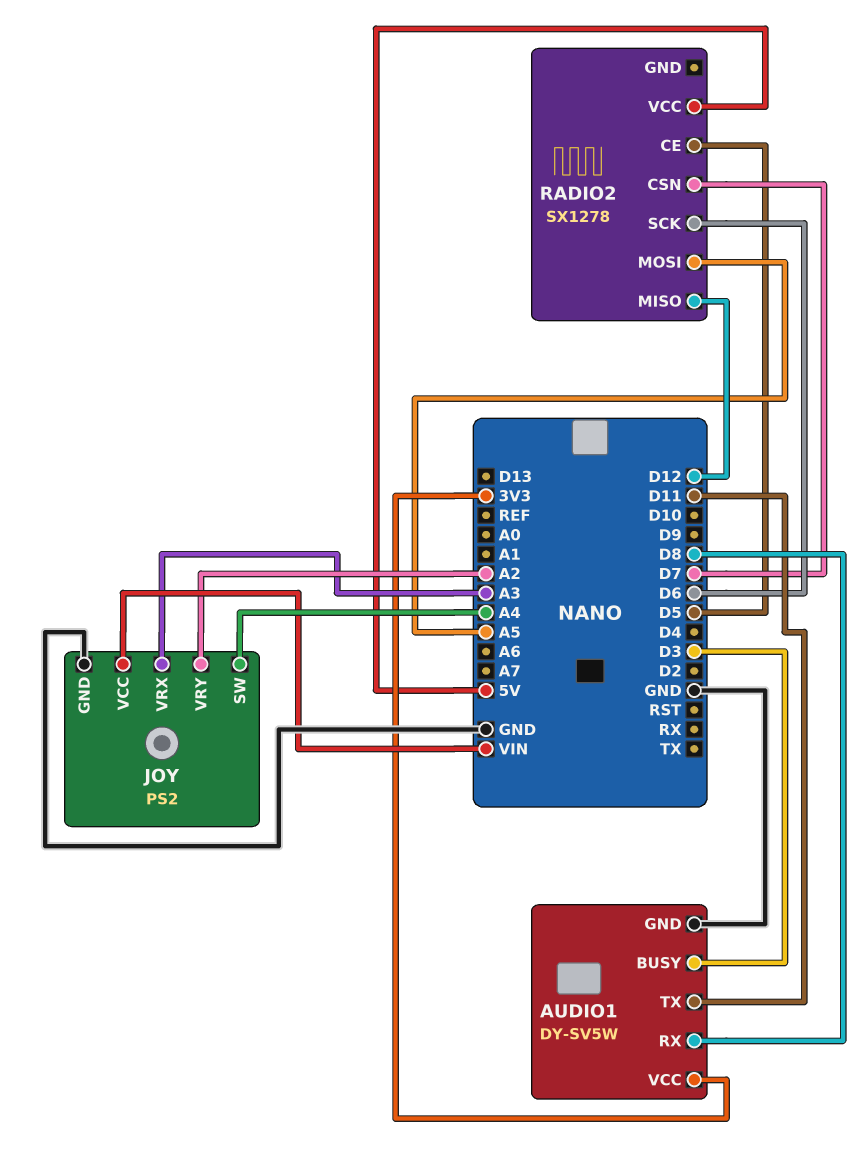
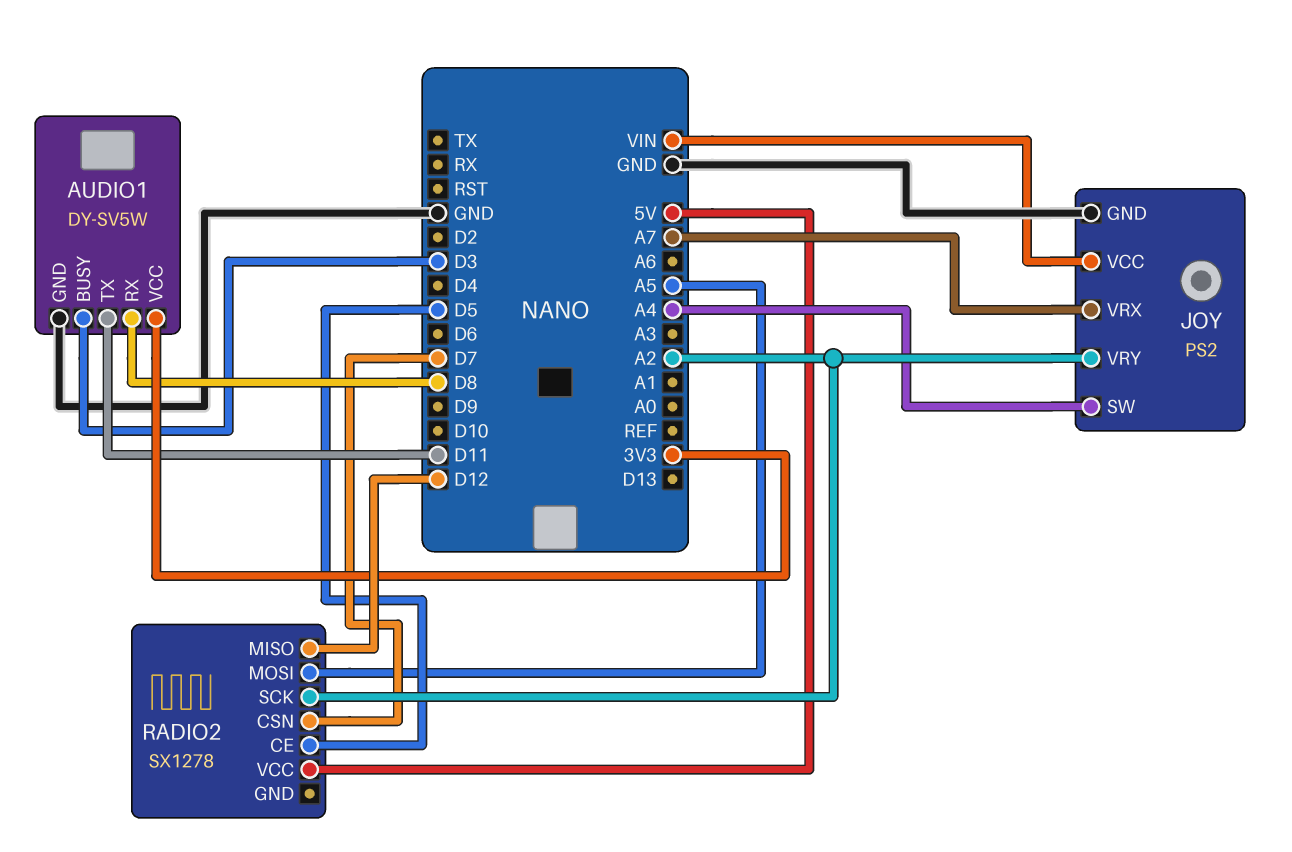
JOY pin VRX: A3 -> A7
RADIO2 pin SCK: D6 -> A2

